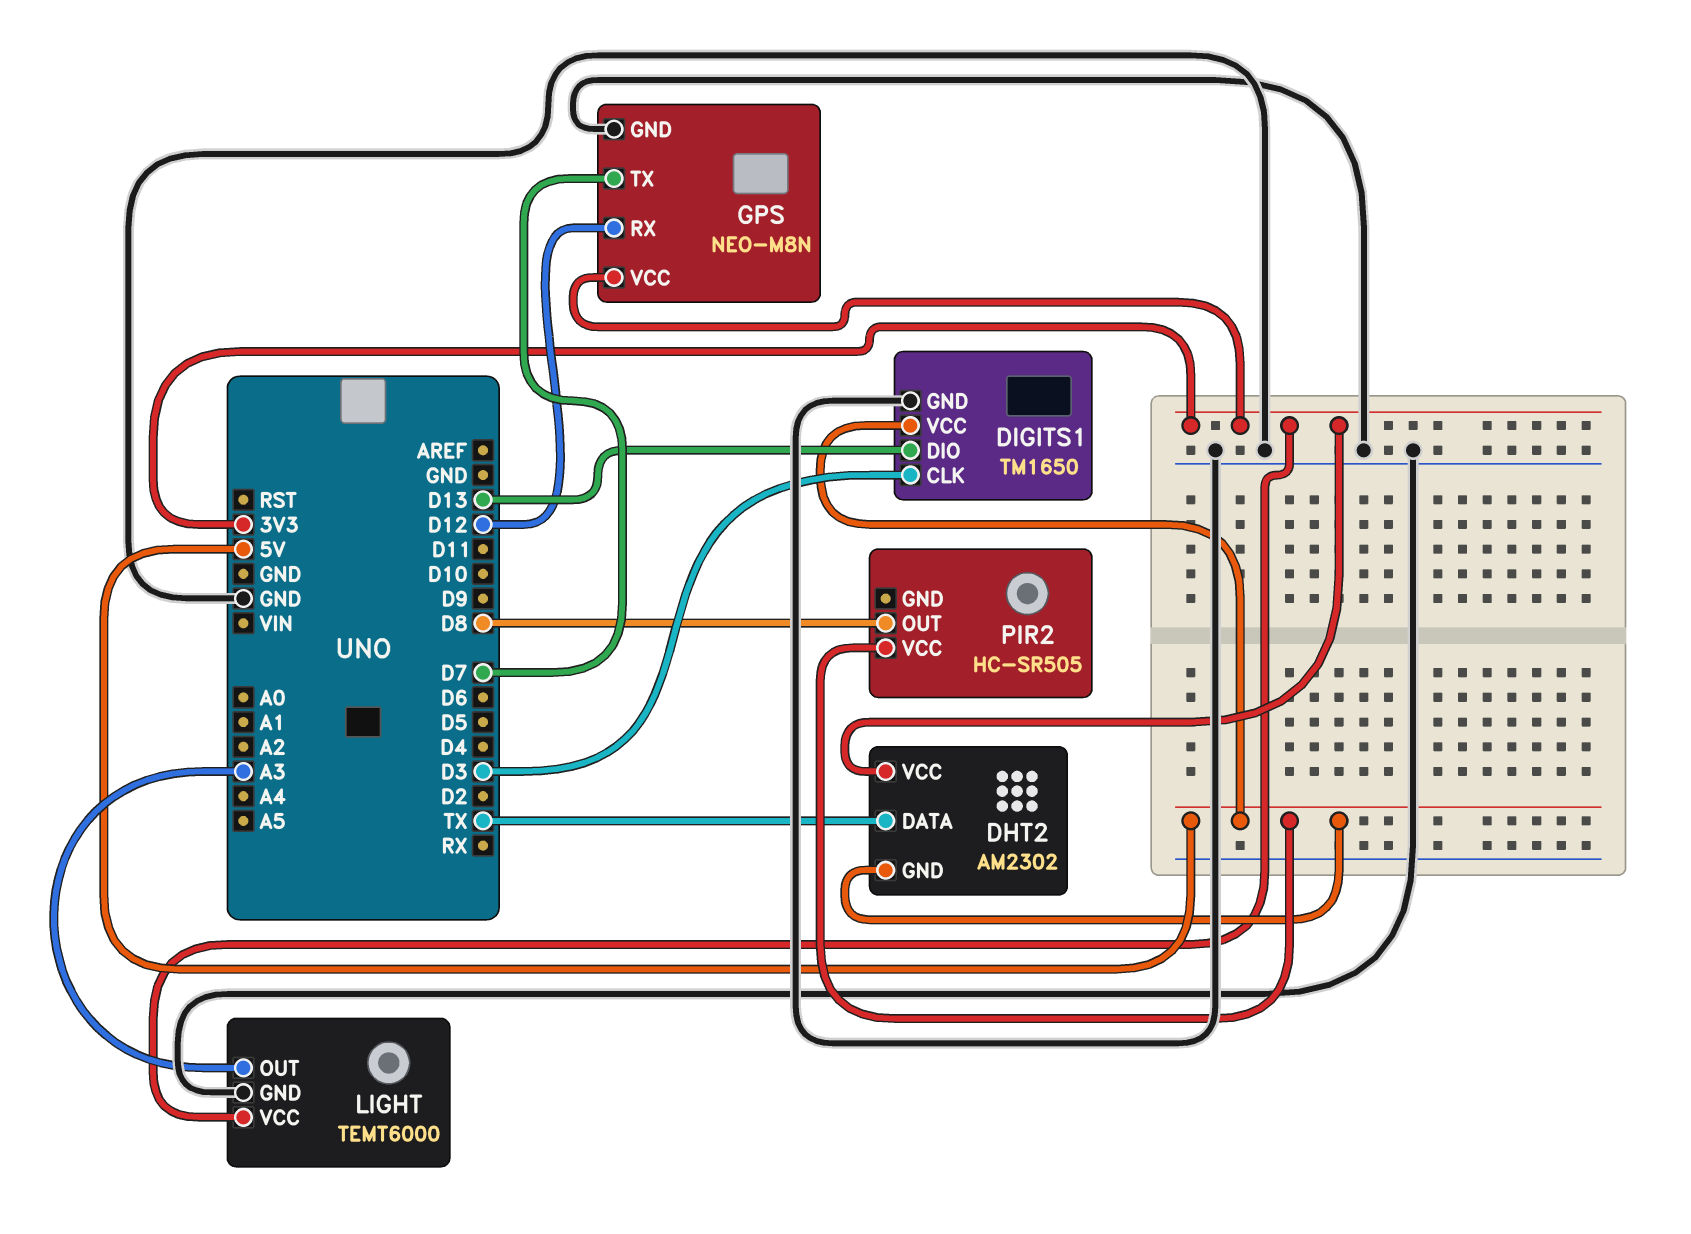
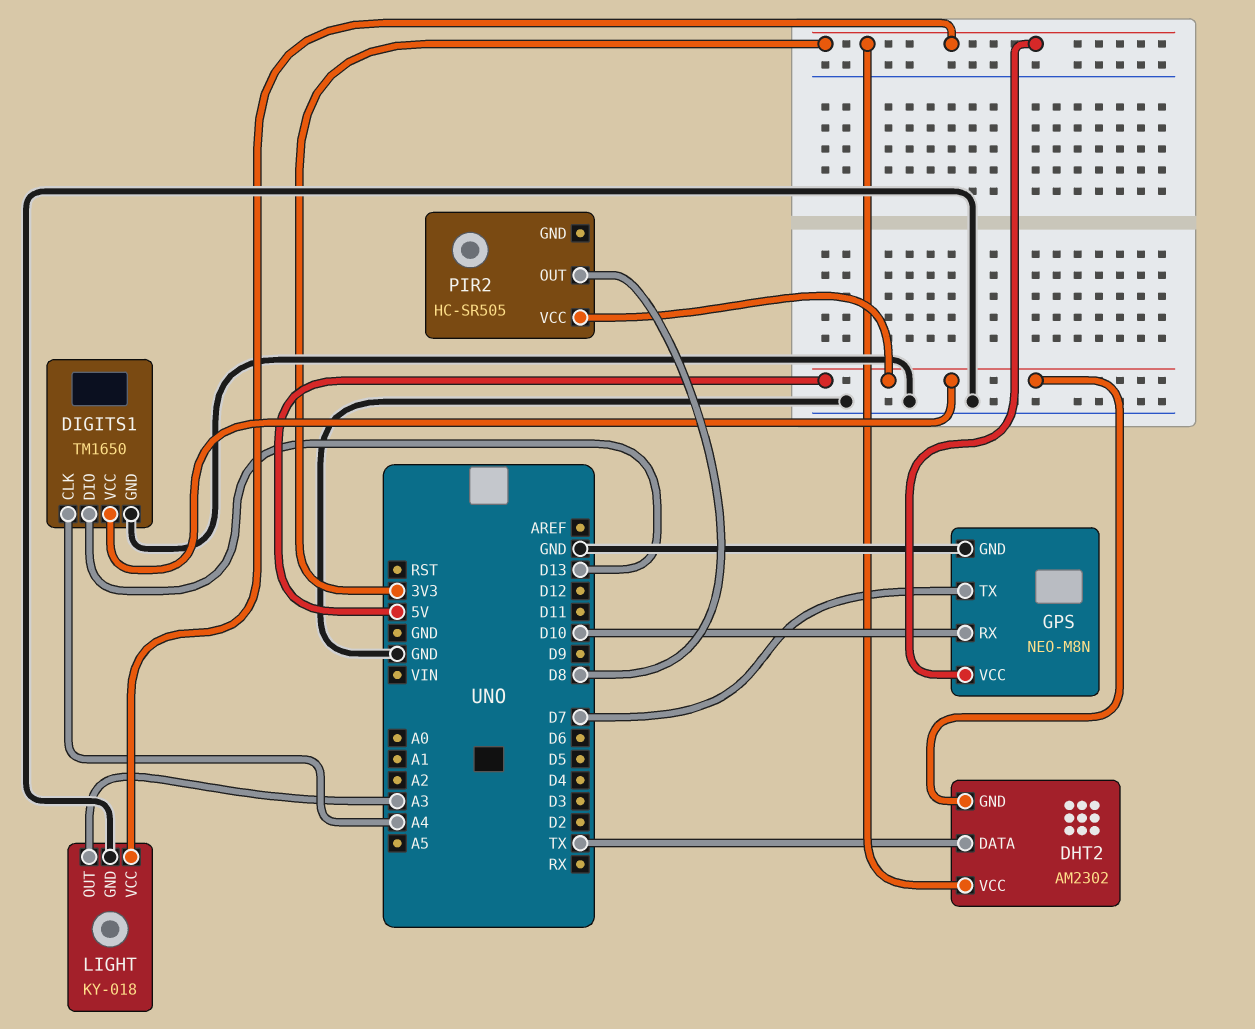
DIGITS1 pin CLK: D3 -> A4
GPS pin RX: D12 -> D10
LIGHT: TEMT6000 -> KY-018

